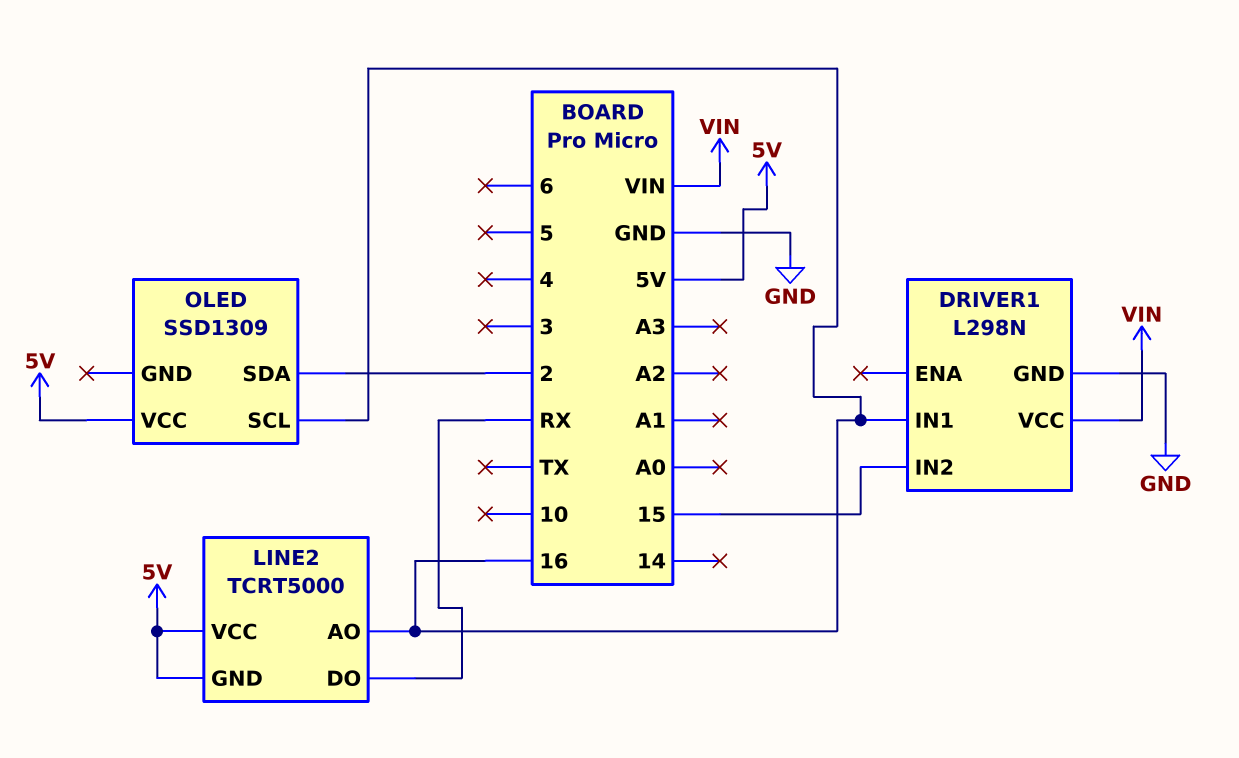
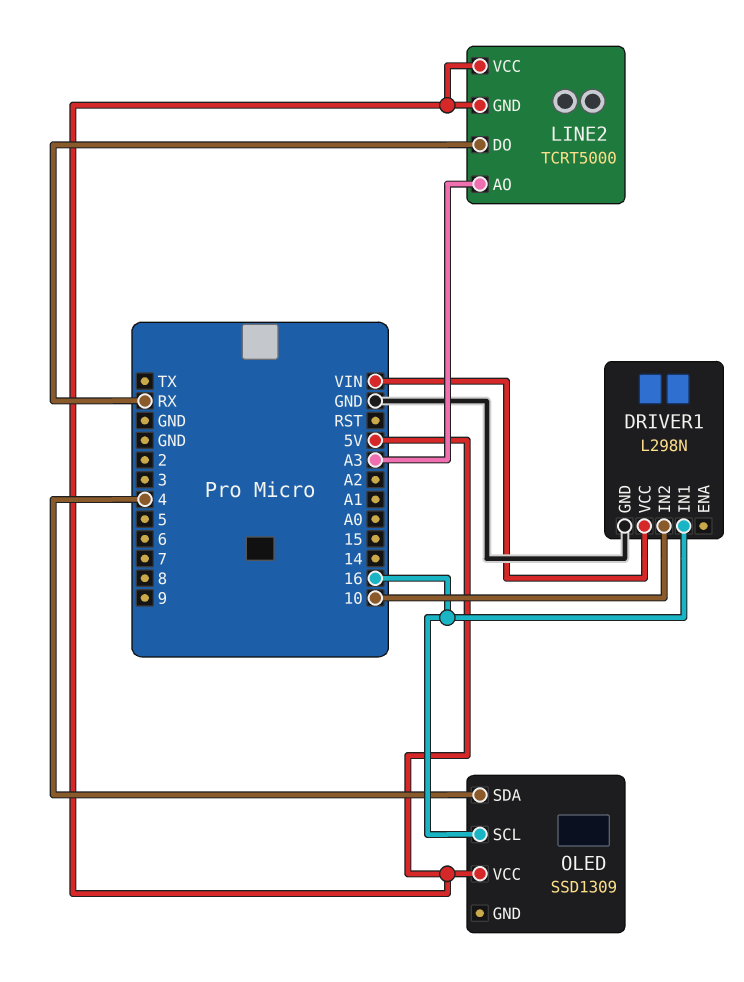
DRIVER1 pin IN2: 15 -> 10
LINE2 pin AO: 16 -> A3
OLED pin SDA: 2 -> 4

